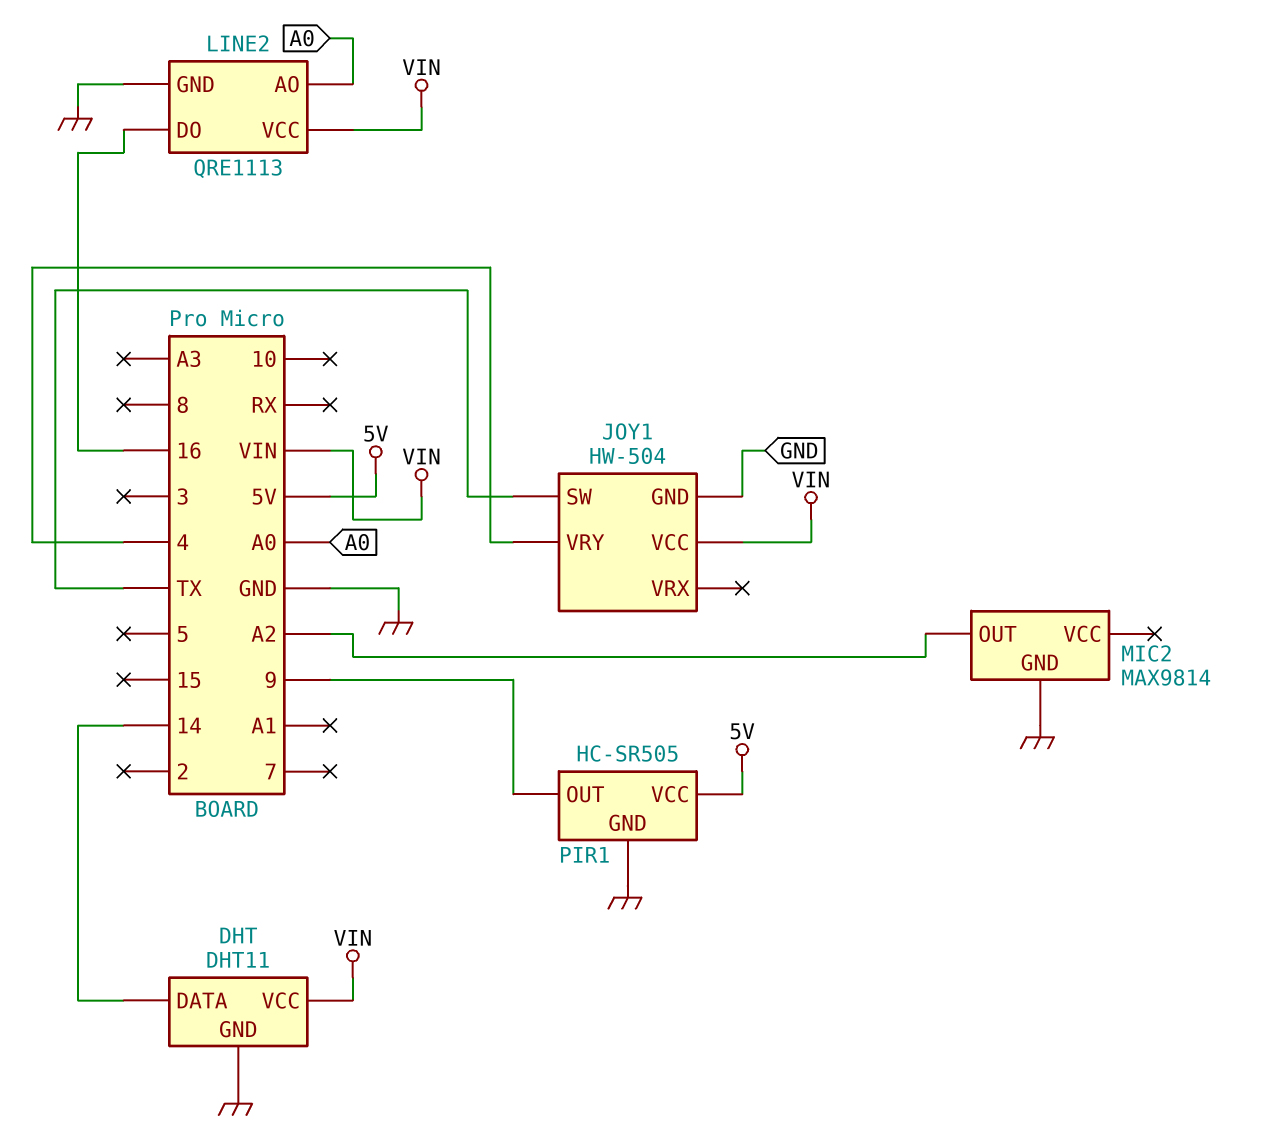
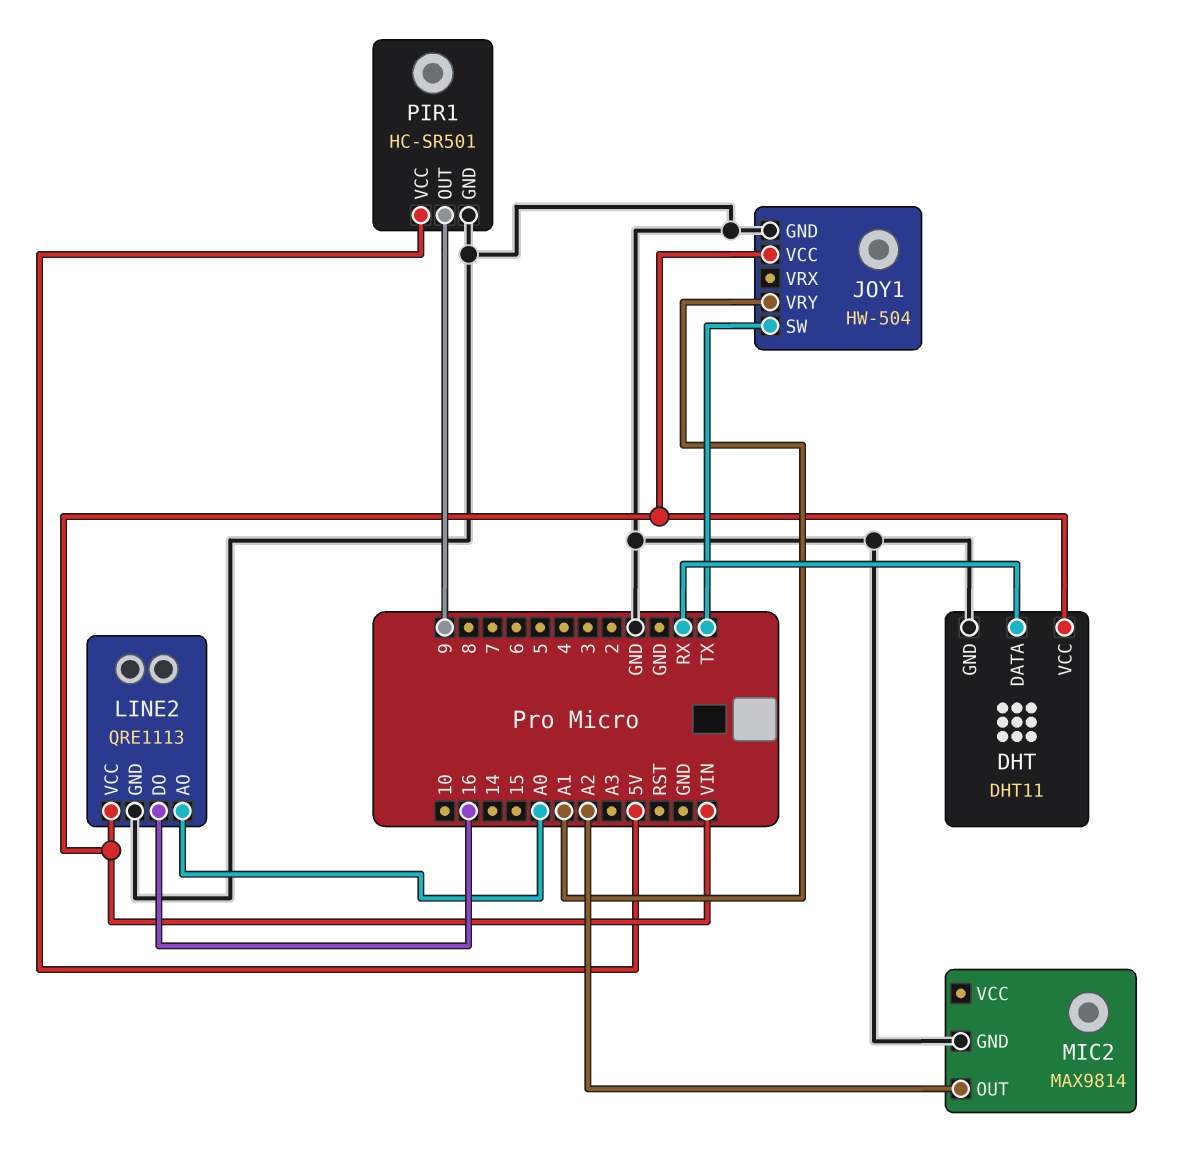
DHT pin DATA: 14 -> RX
JOY1 pin VRY: 4 -> A1
PIR1: HC-SR505 -> HC-SR501

